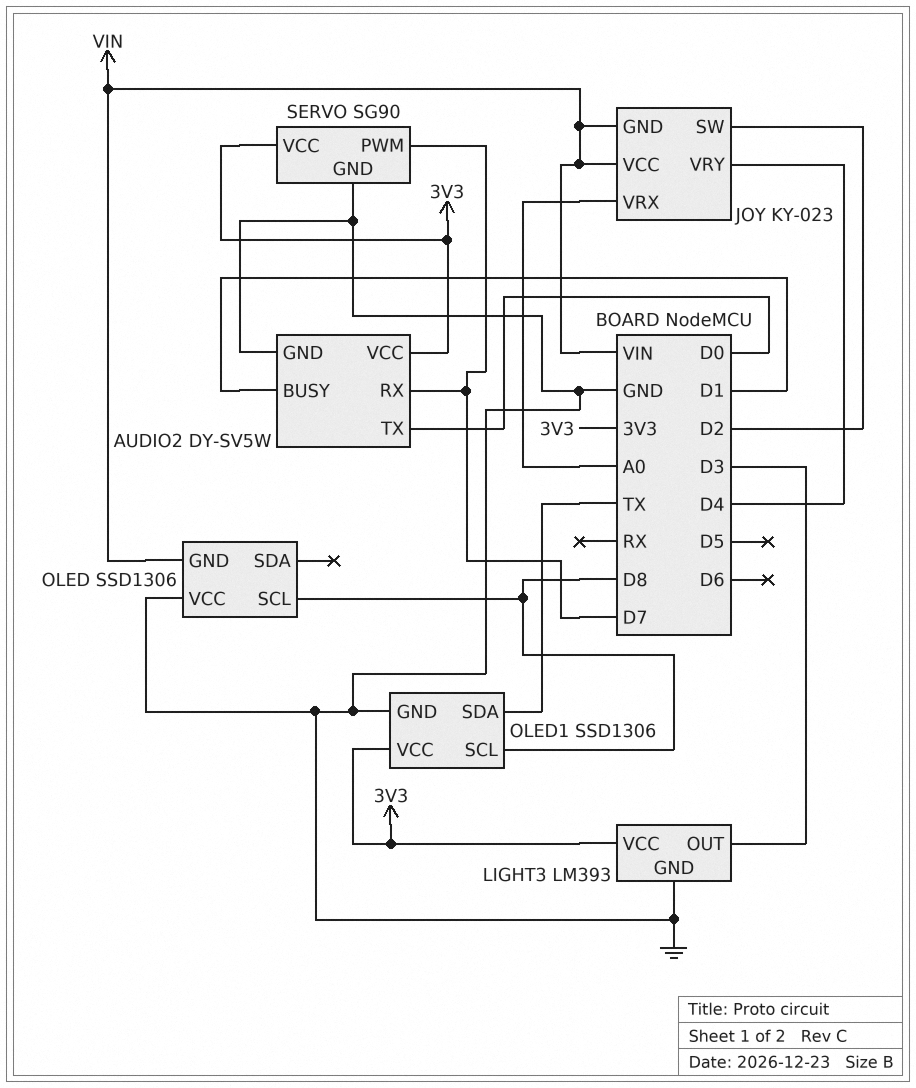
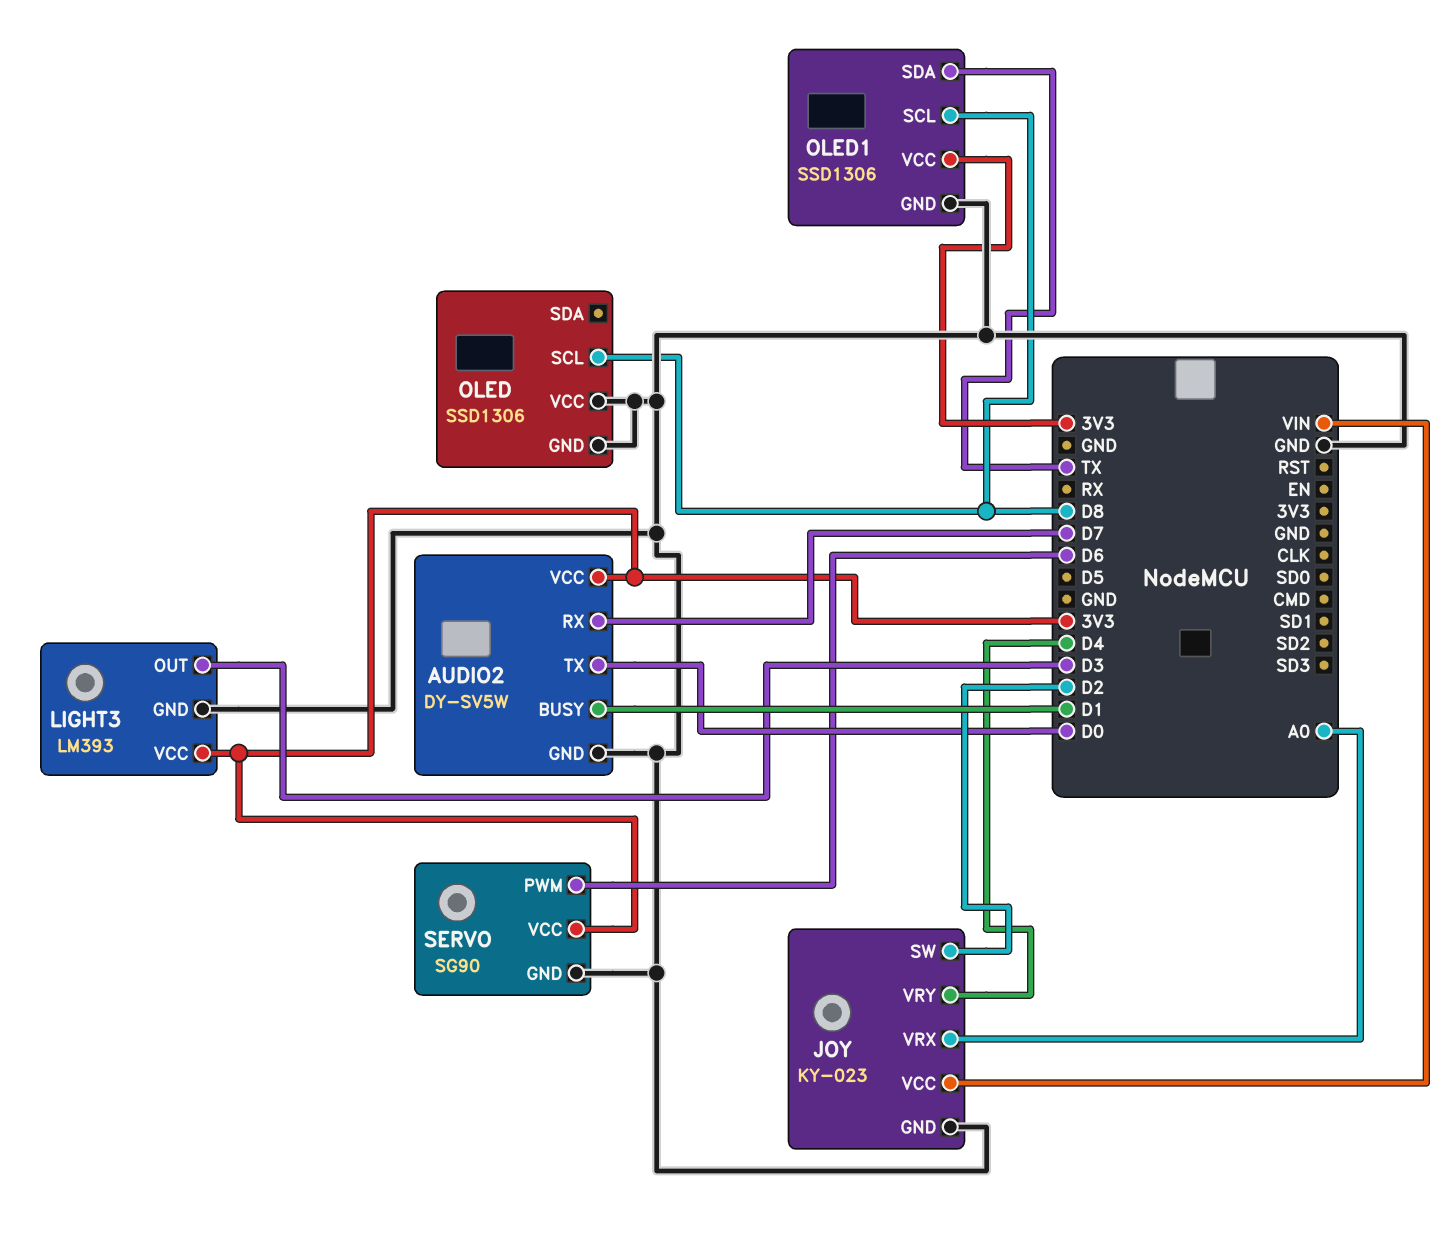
JOY pin GND: VIN -> GND
OLED pin GND: VIN -> GND
SERVO pin PWM: D7 -> D6

